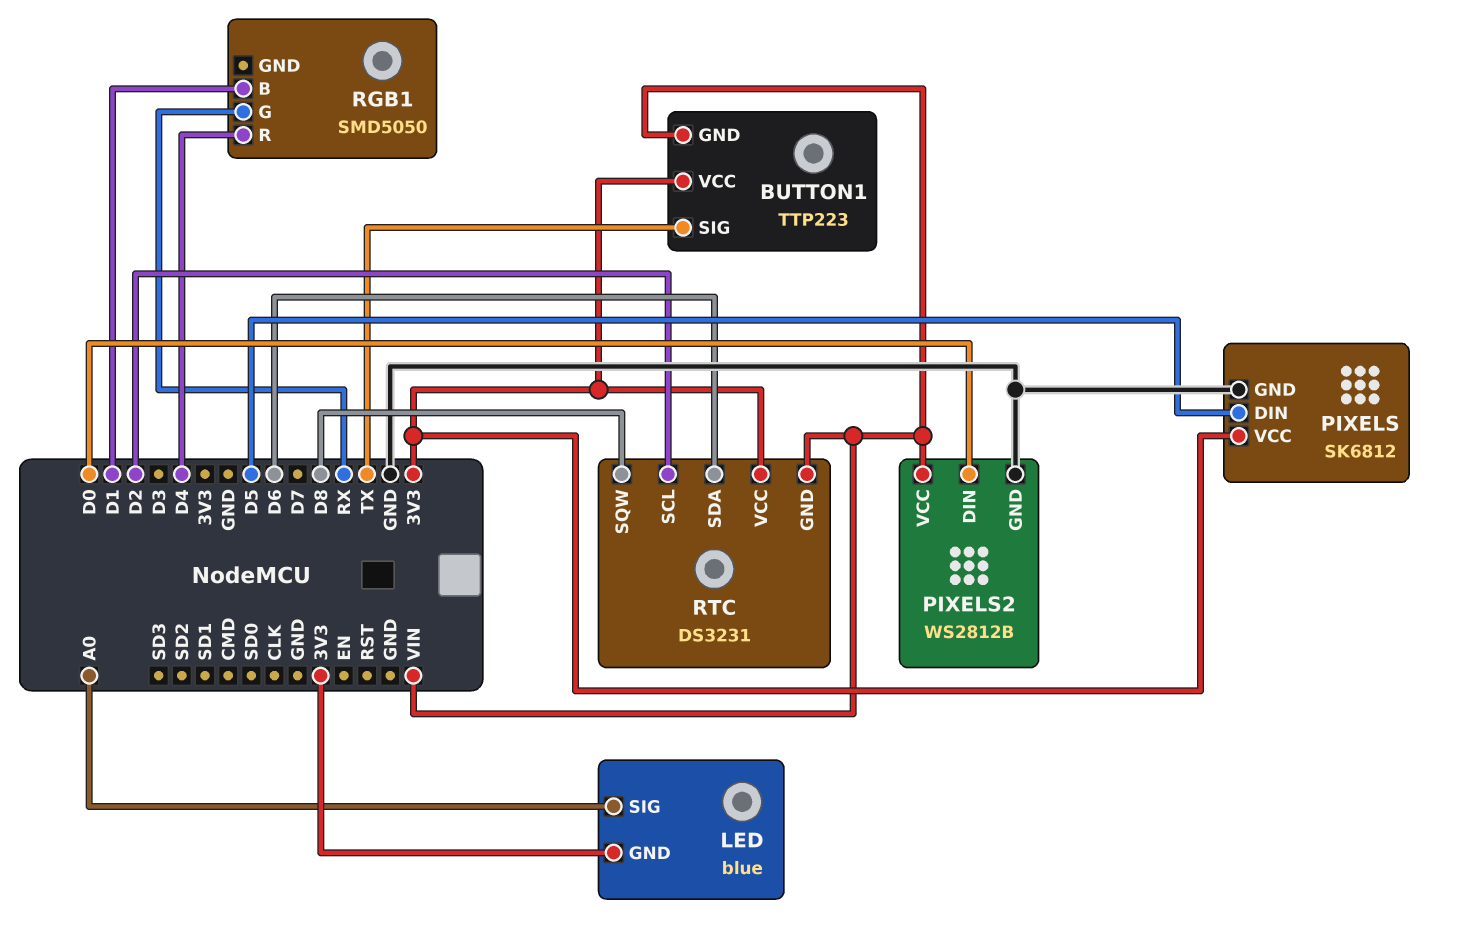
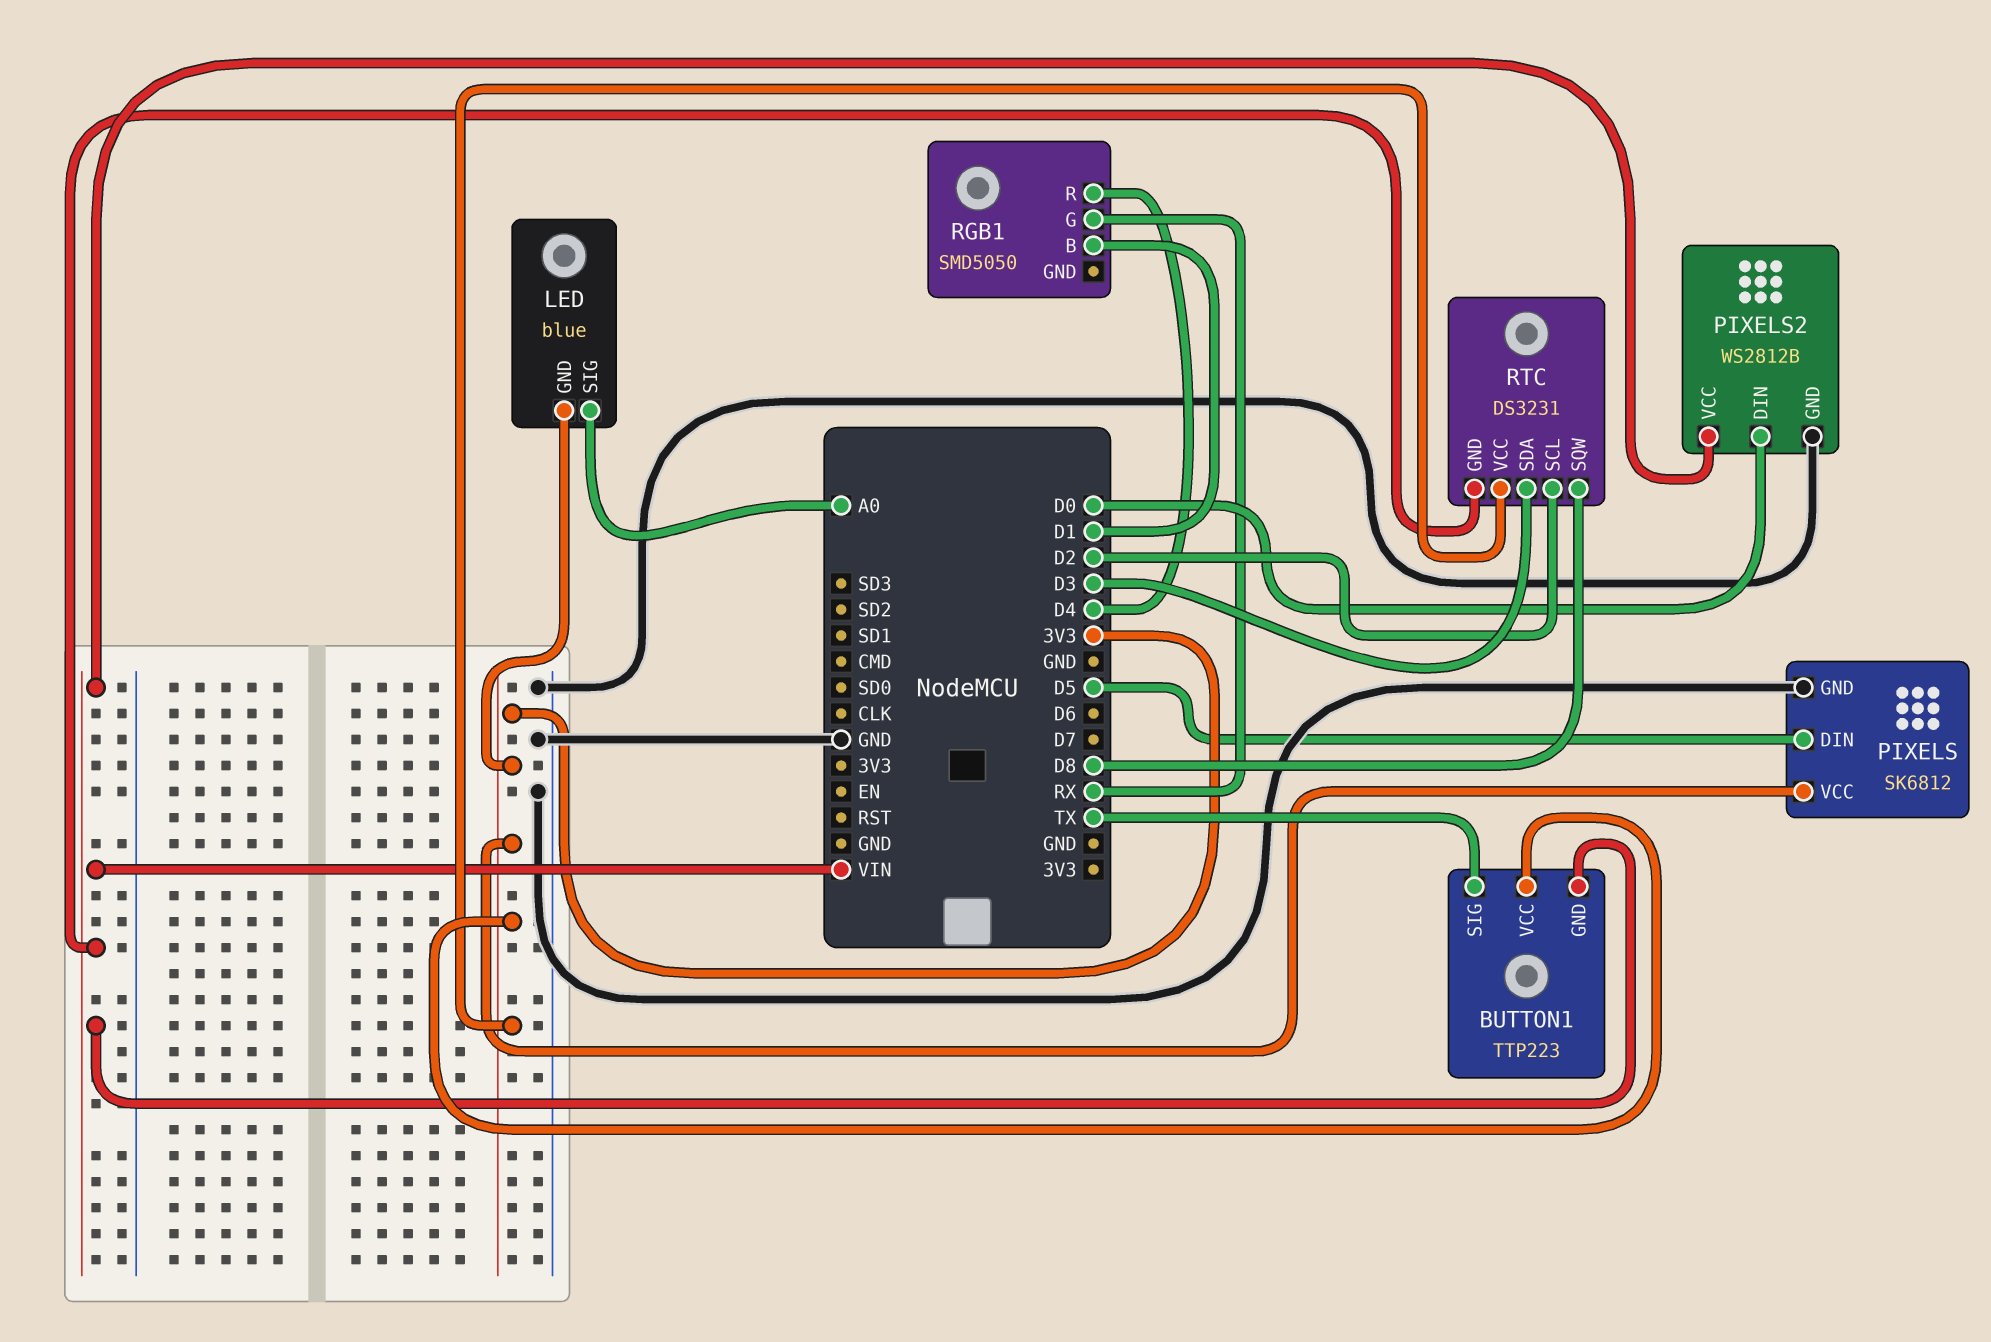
RTC pin SDA: D6 -> D3

